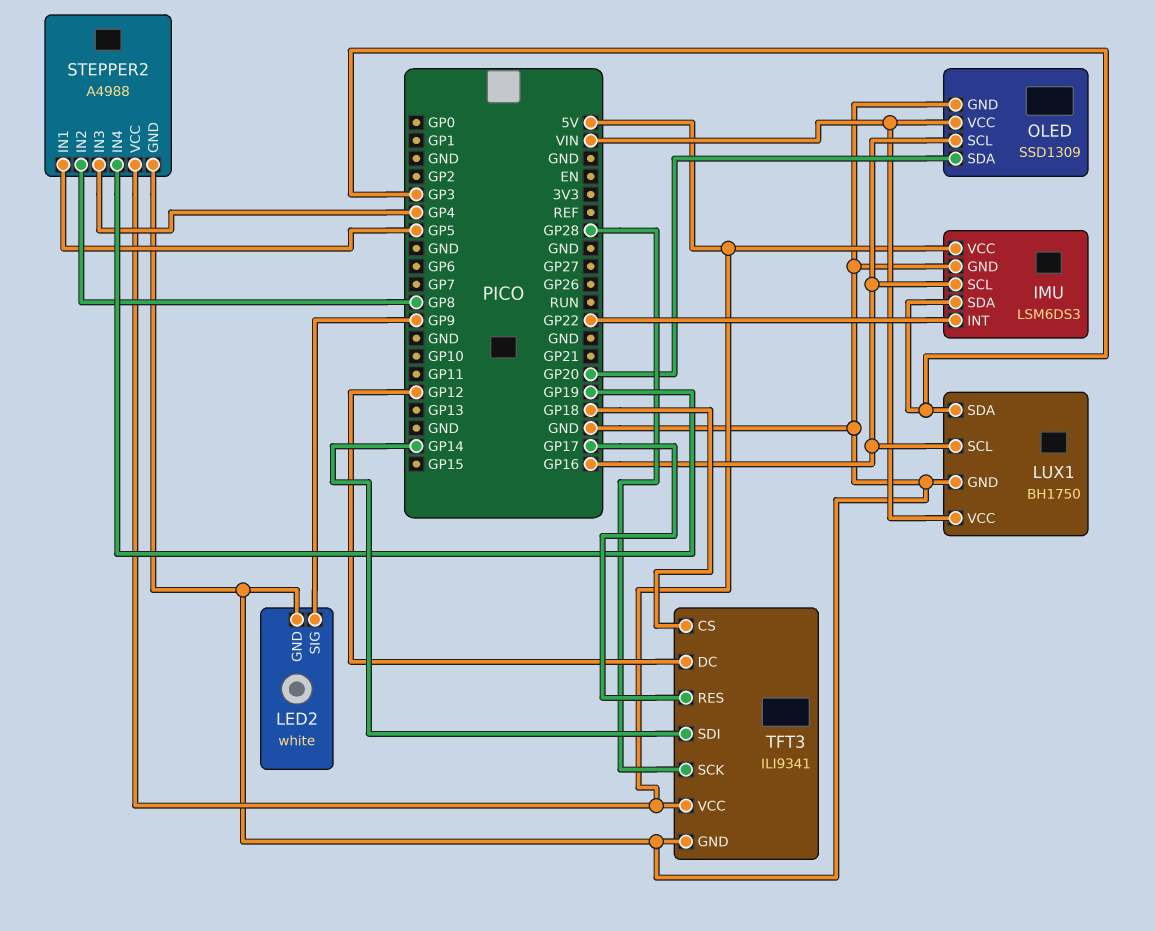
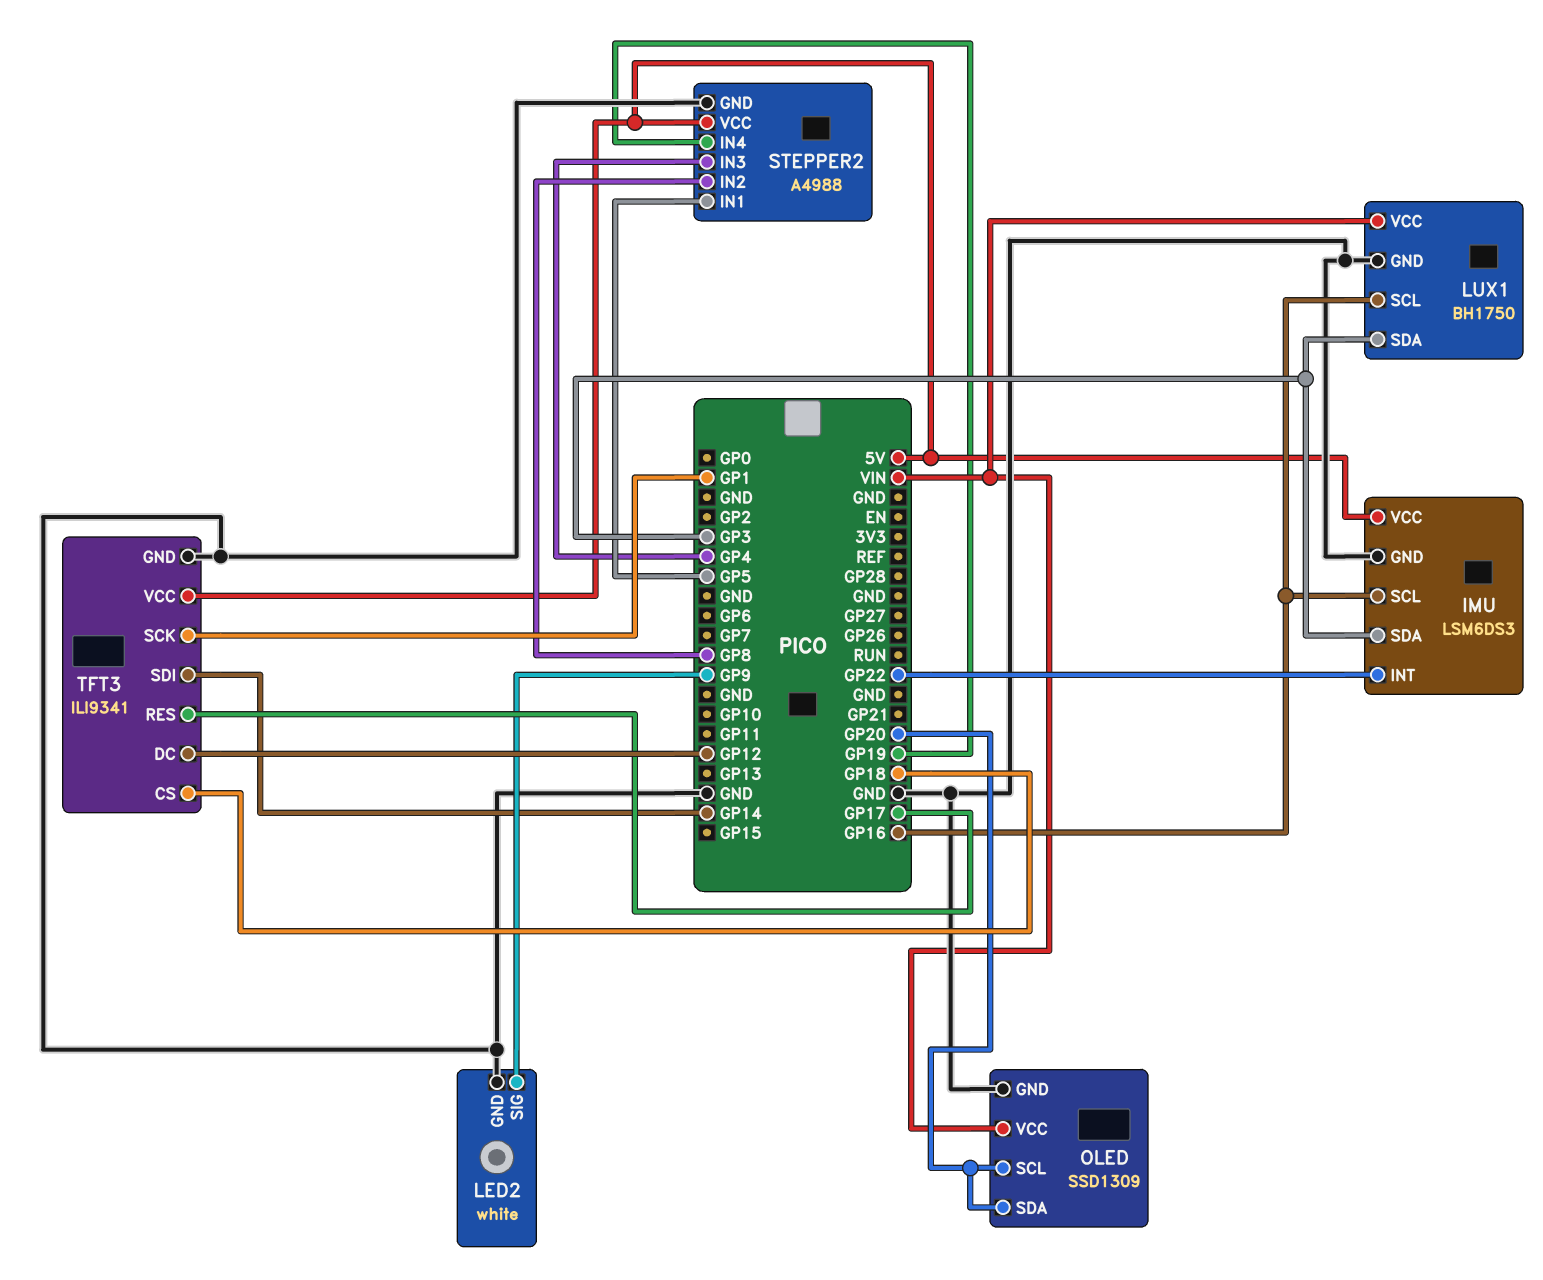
OLED pin SCL: GP16 -> GP20
TFT3 pin SCK: GP28 -> GP1

